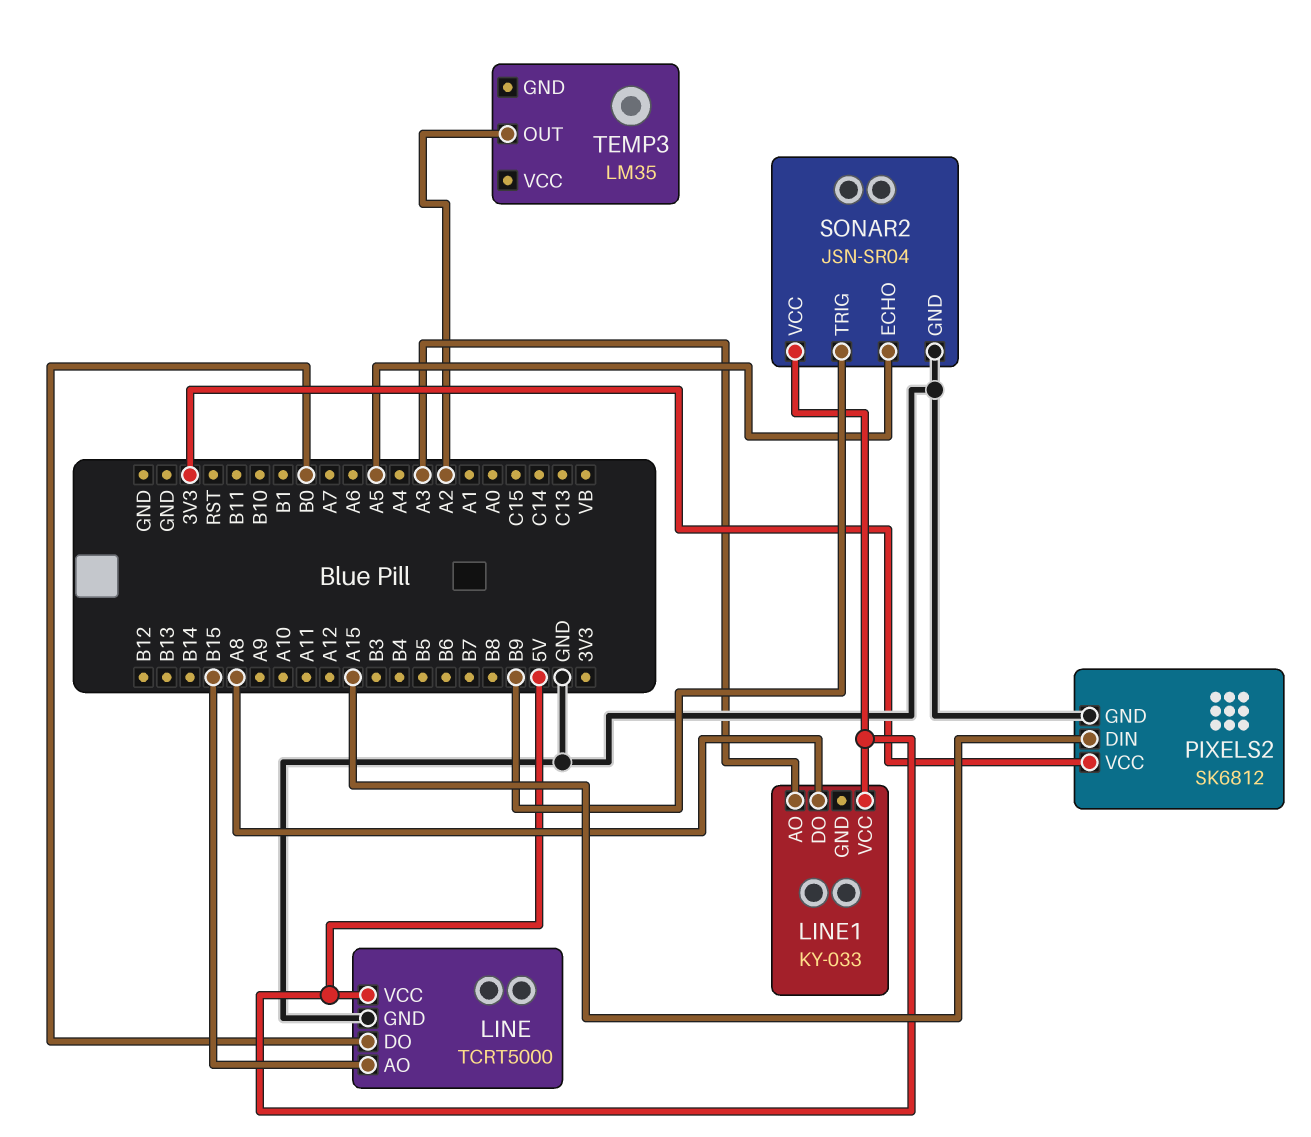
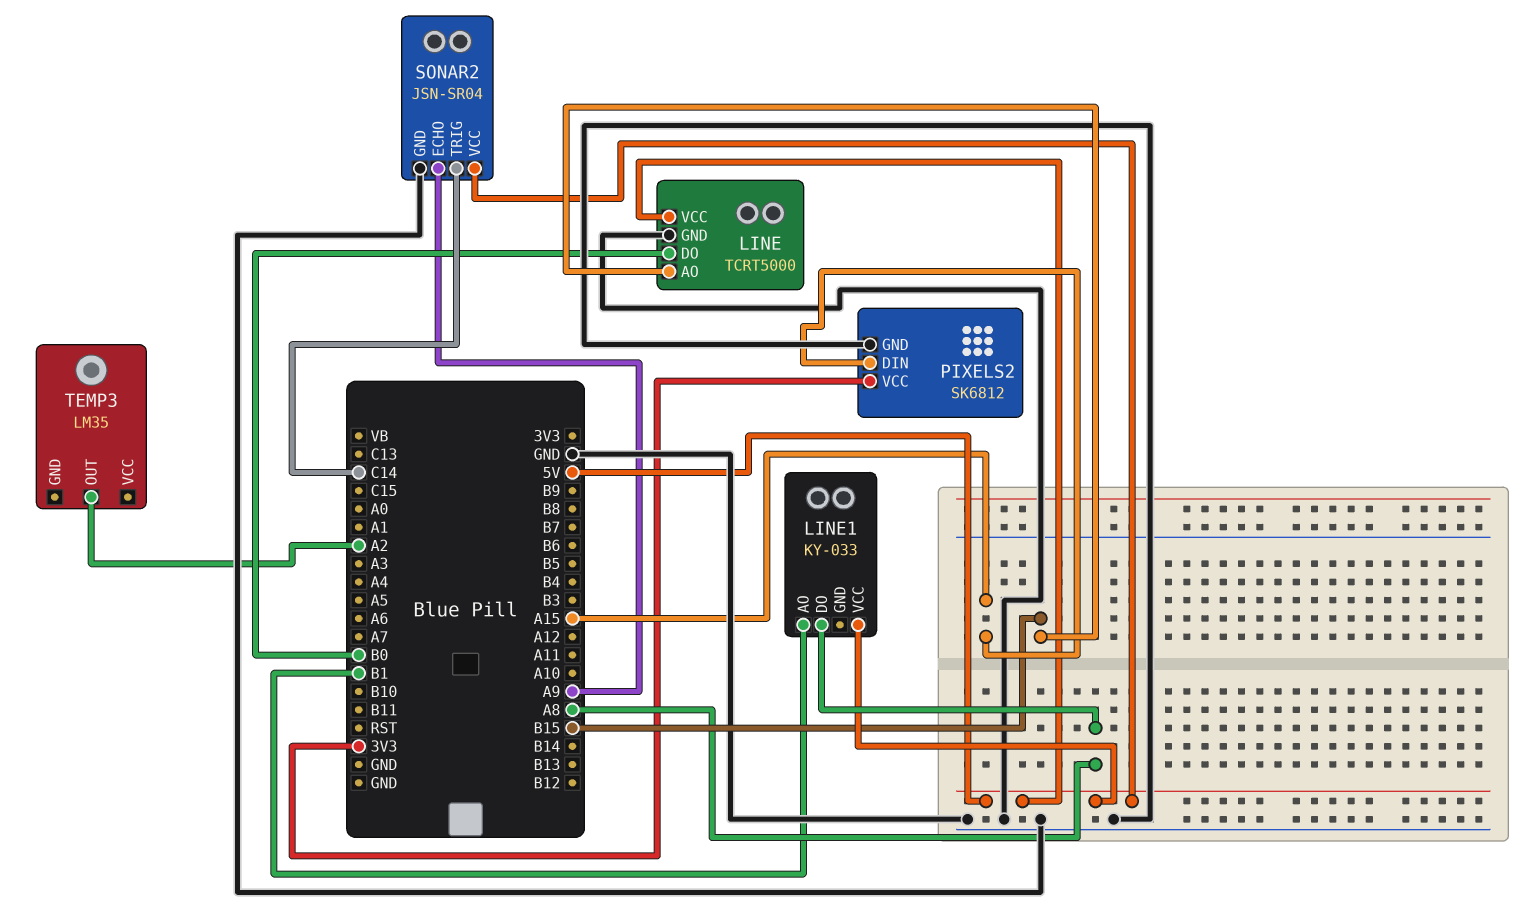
LINE1 pin AO: A3 -> B1
SONAR2 pin ECHO: A5 -> A9
SONAR2 pin TRIG: B9 -> C14

